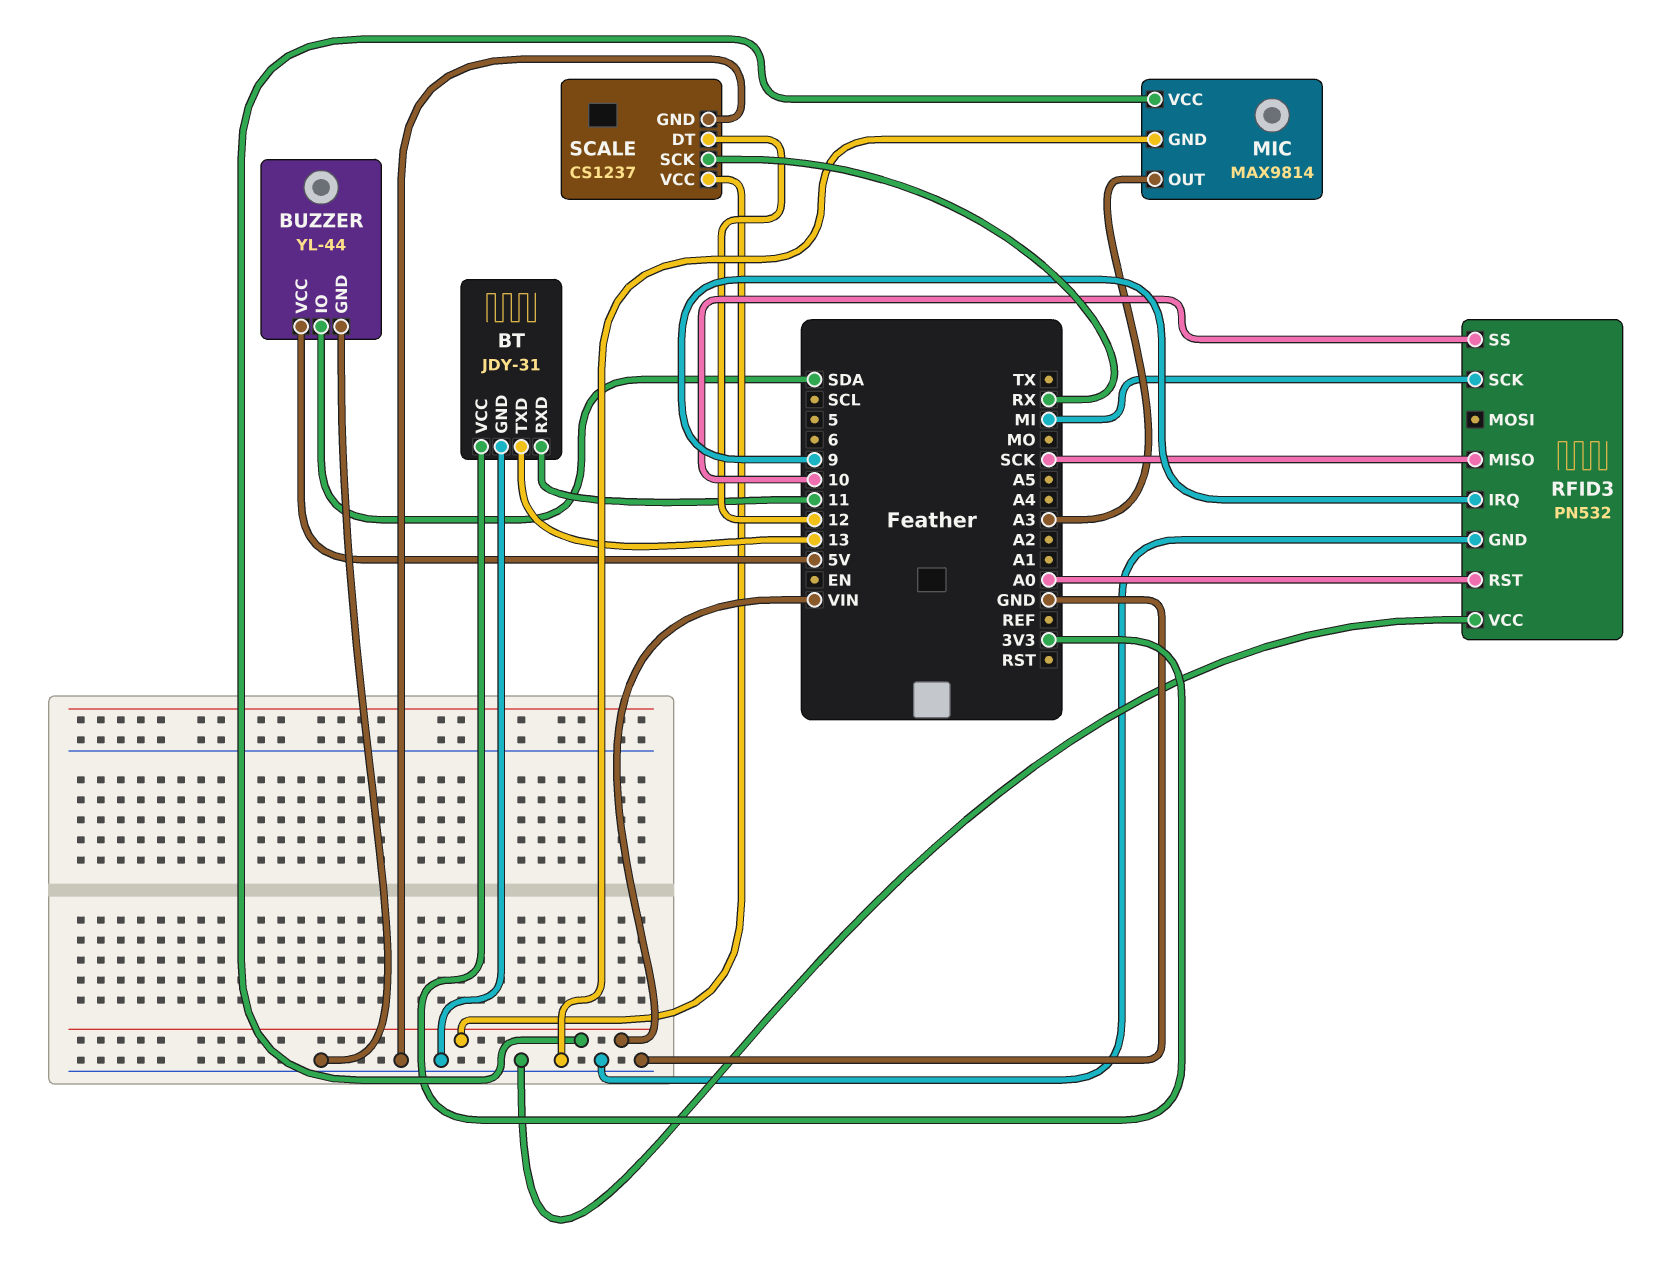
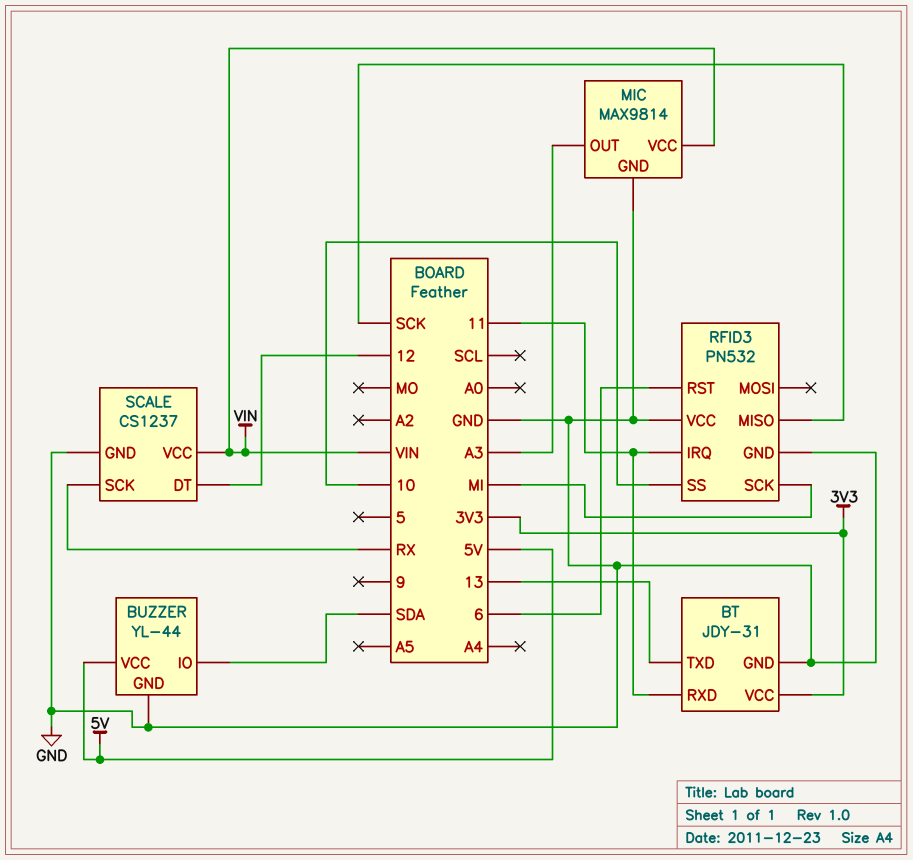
RFID3 pin IRQ: 9 -> 11
RFID3 pin RST: A0 -> 6

